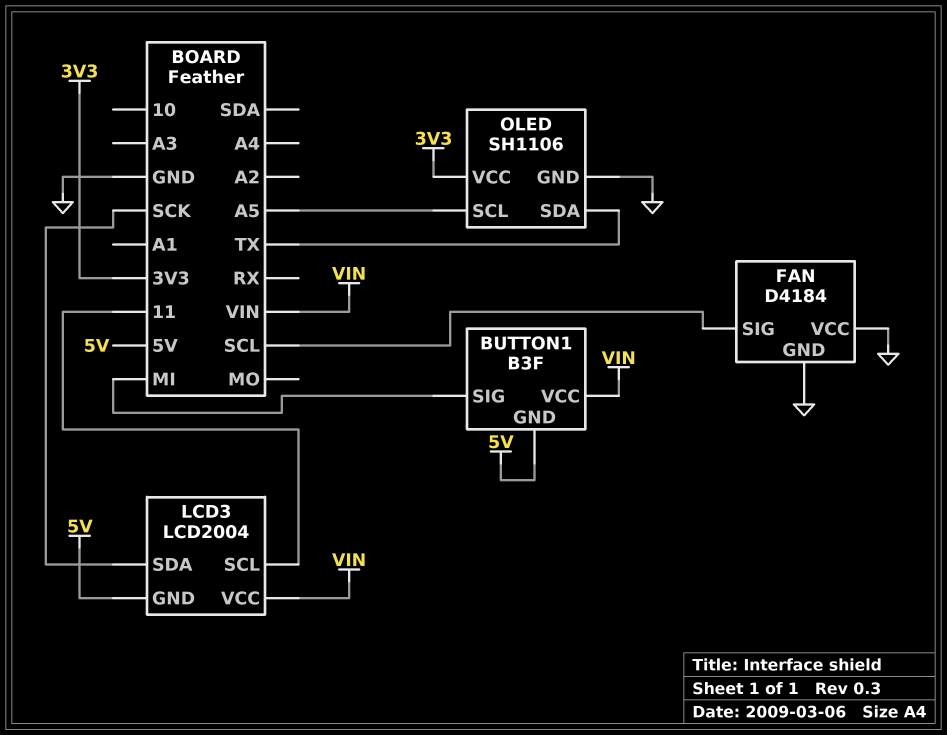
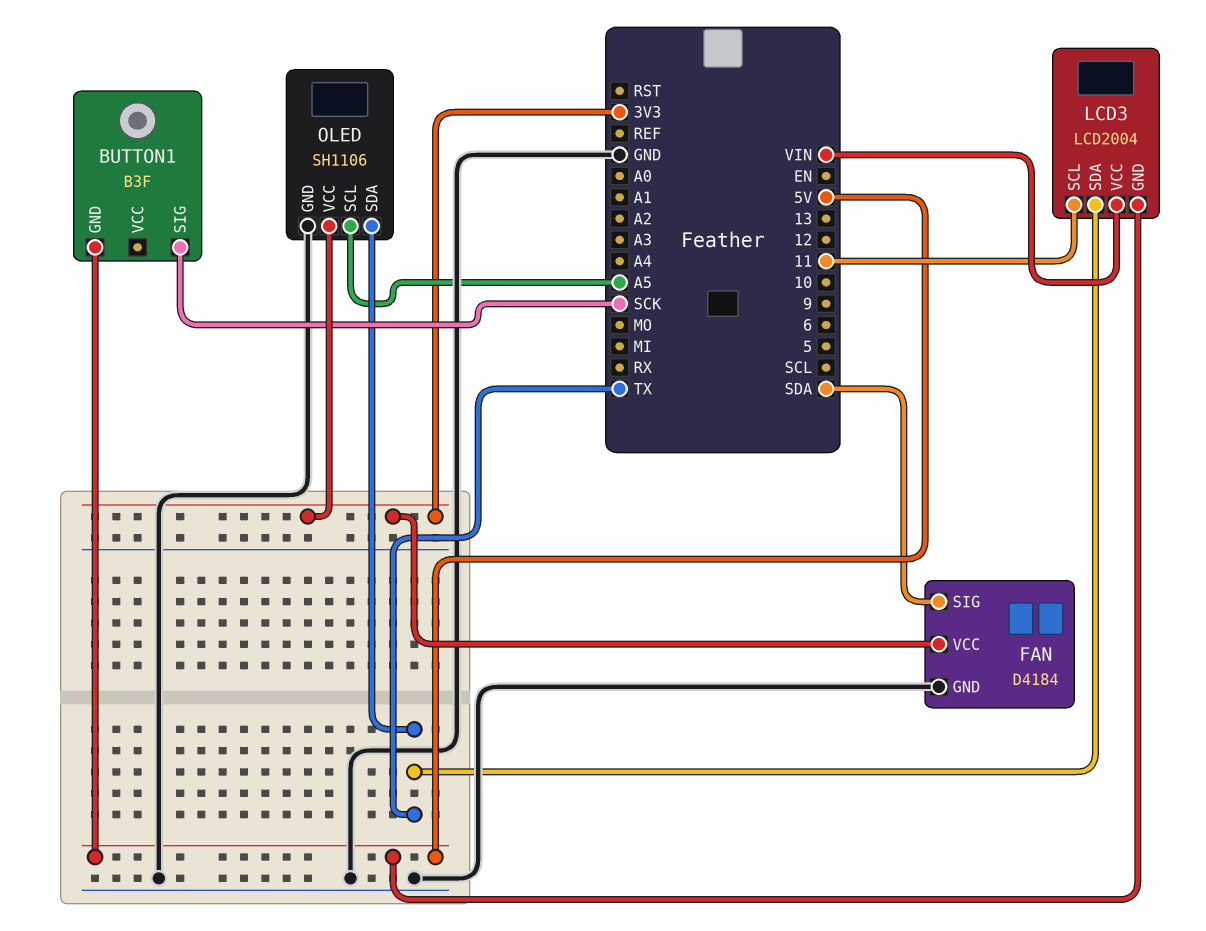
BUTTON1 pin SIG: MI -> SCK
BUTTON1 pin VCC: VIN -> none
FAN pin SIG: SCL -> SDA
FAN pin VCC: GND -> 3V3
LCD3 pin SDA: SCK -> TX

